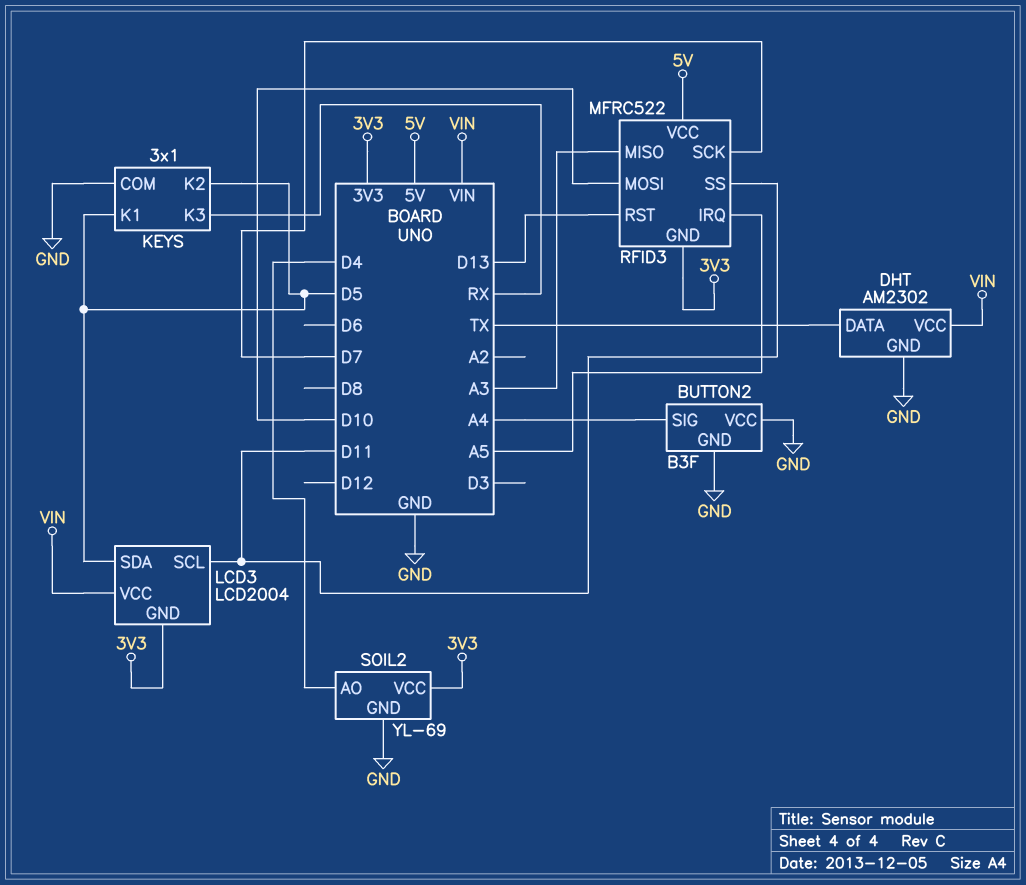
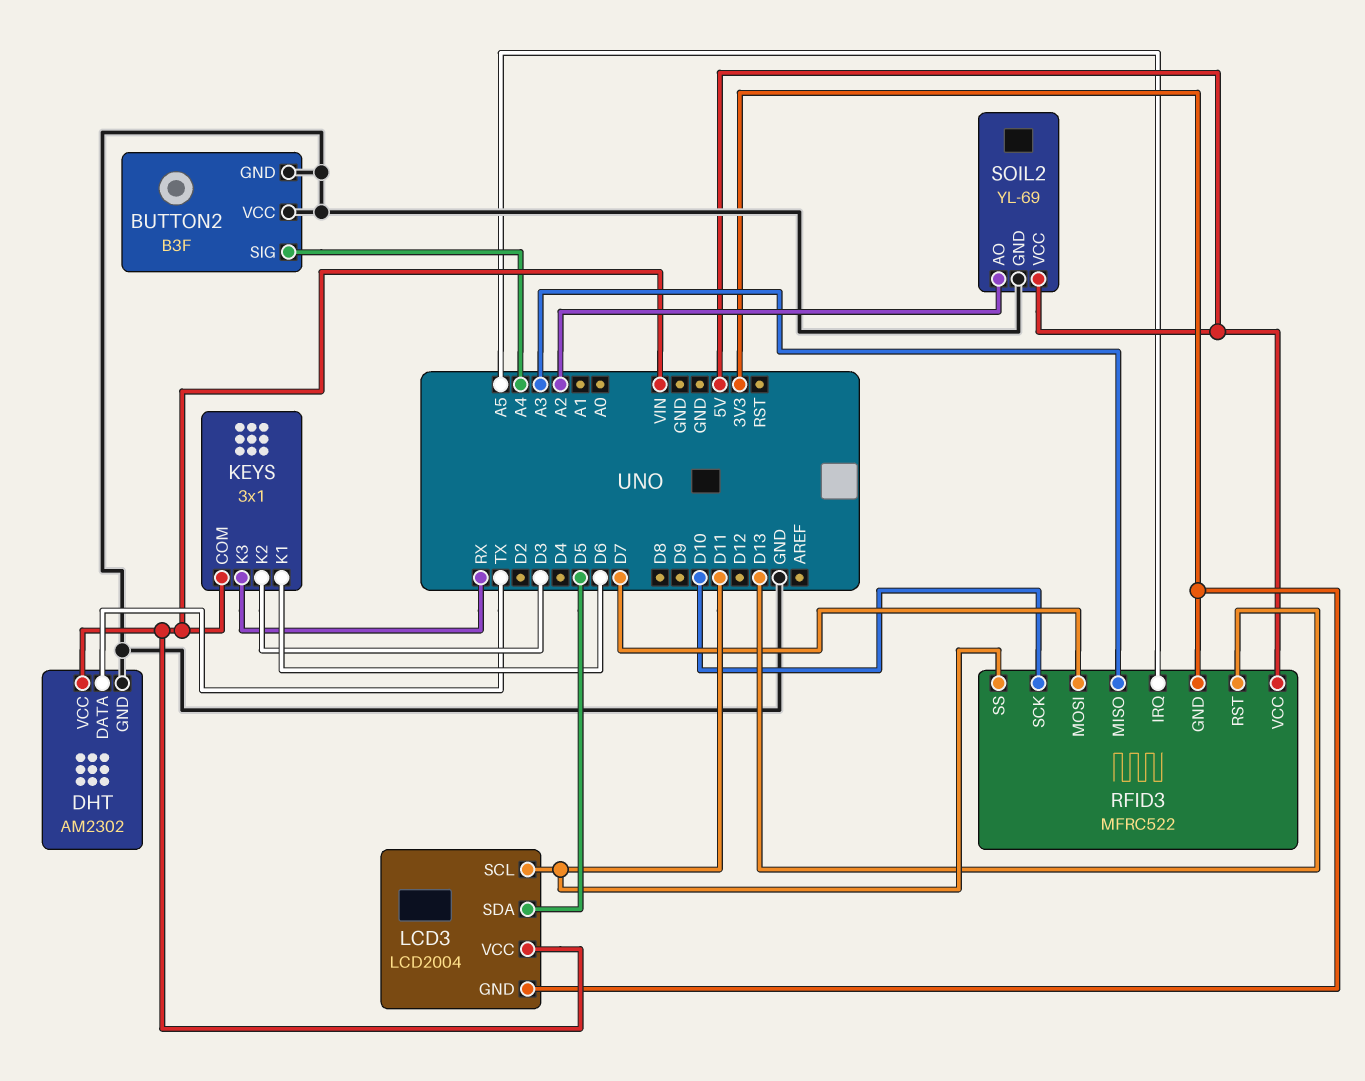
KEYS pin COM: GND -> VIN
KEYS pin K1: D5 -> D6
KEYS pin K2: D5 -> D3
RFID3 pin MOSI: D10 -> D7
RFID3 pin SCK: D7 -> D10
SOIL2 pin AO: D4 -> A2
SOIL2 pin VCC: 3V3 -> 5V

